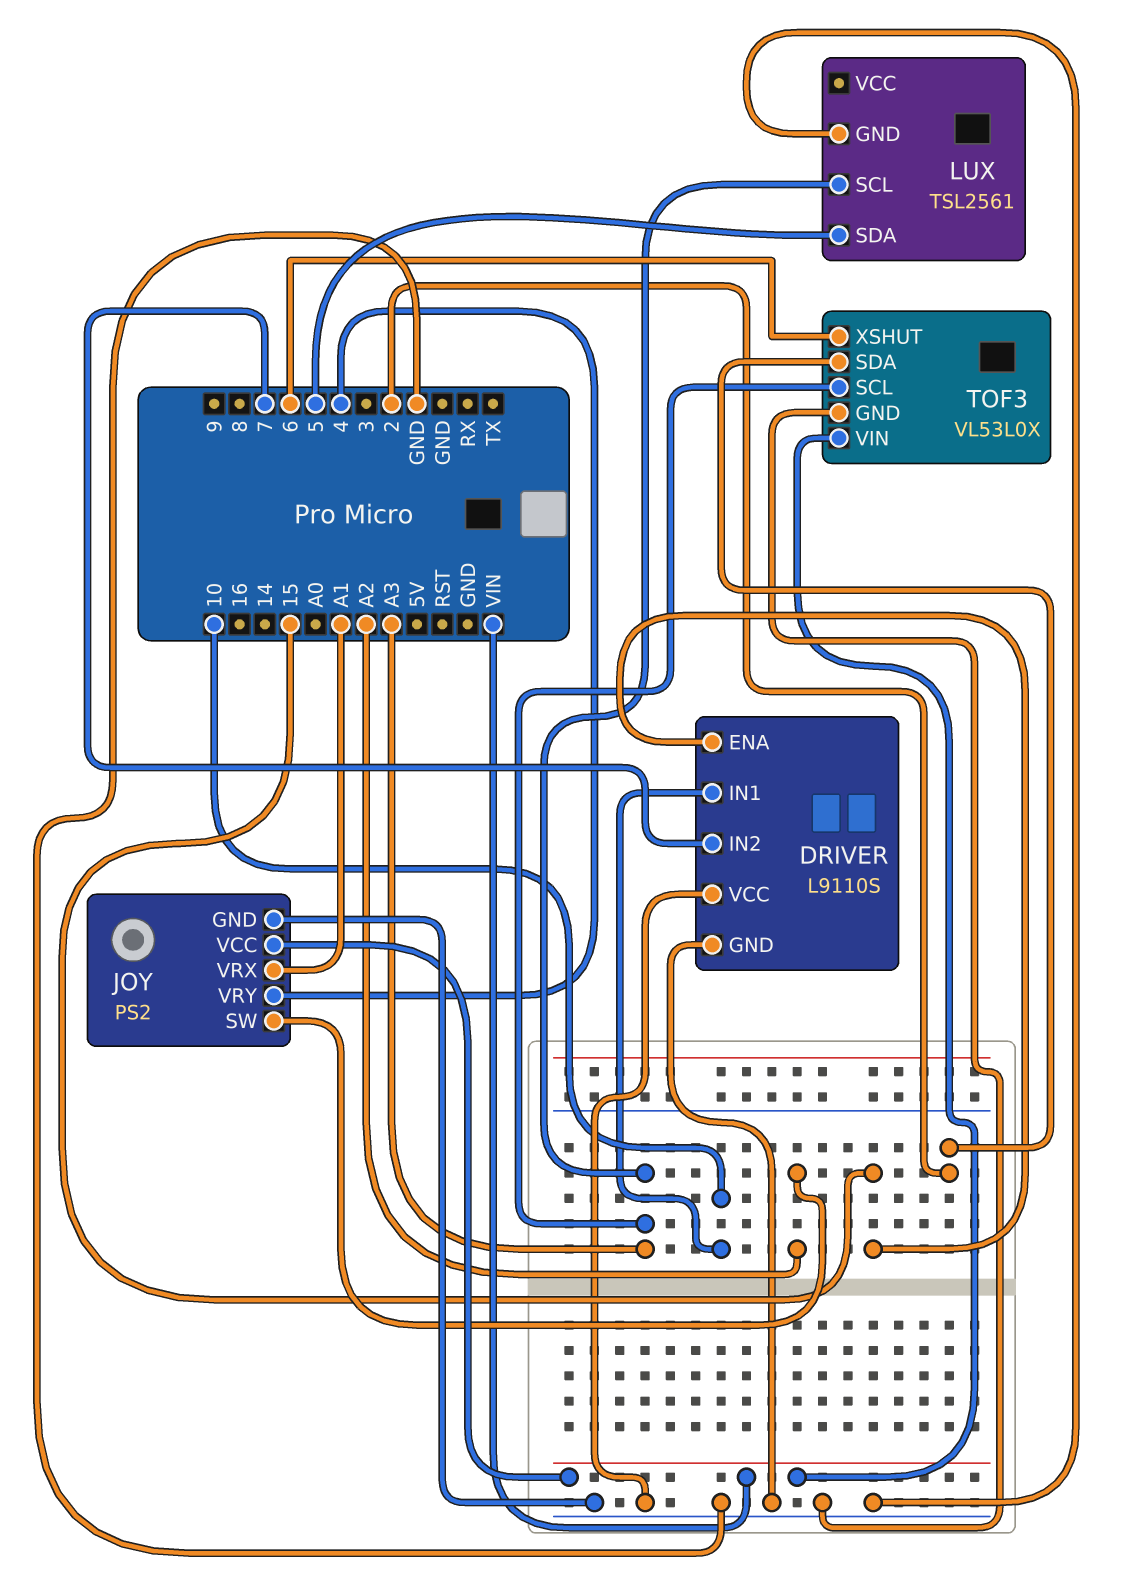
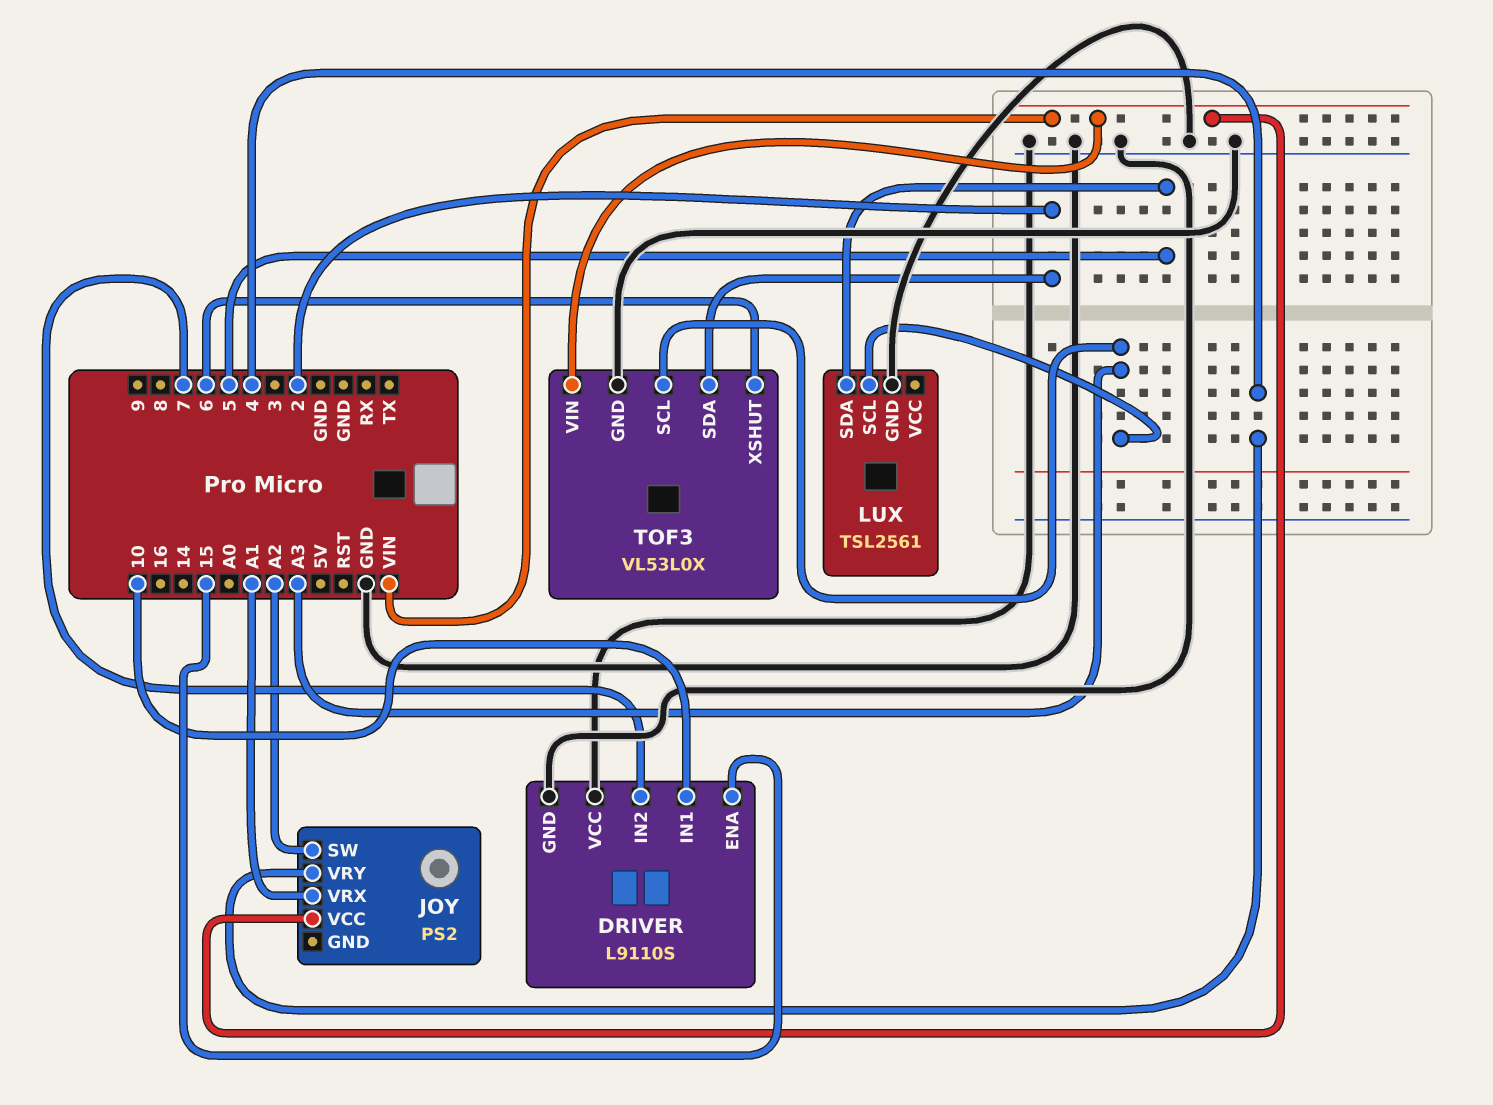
JOY pin GND: GND -> none

